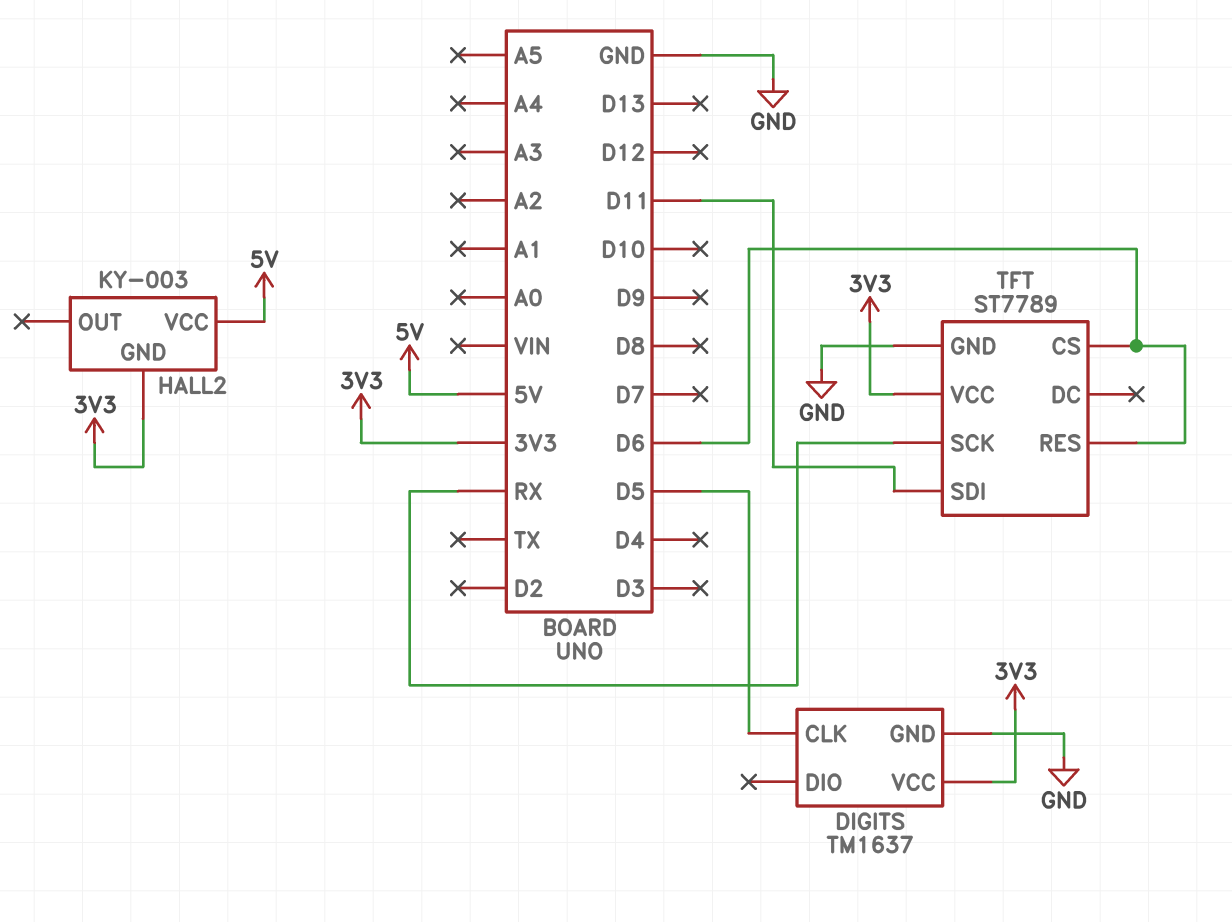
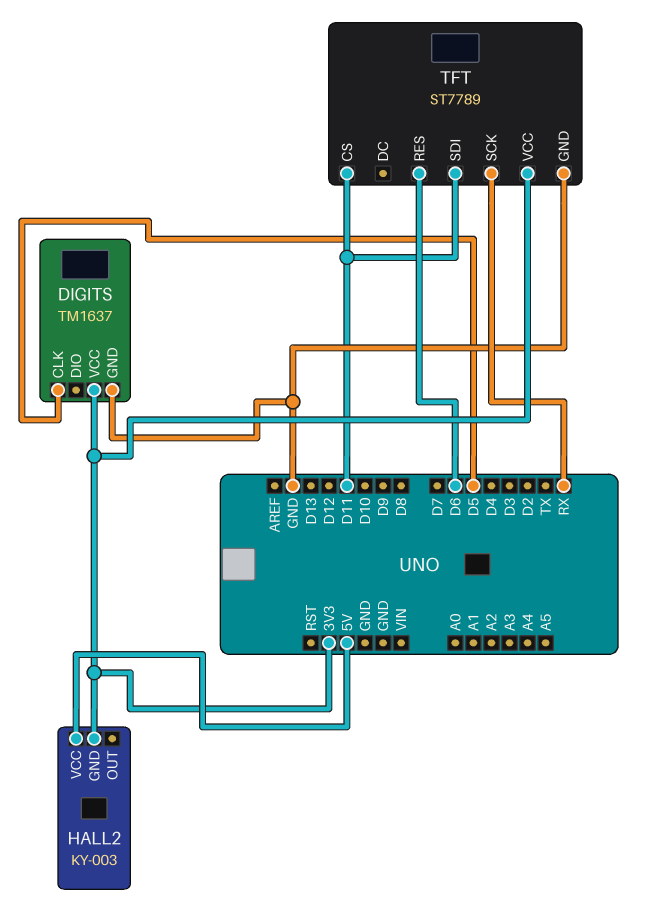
TFT pin CS: D6 -> D11

